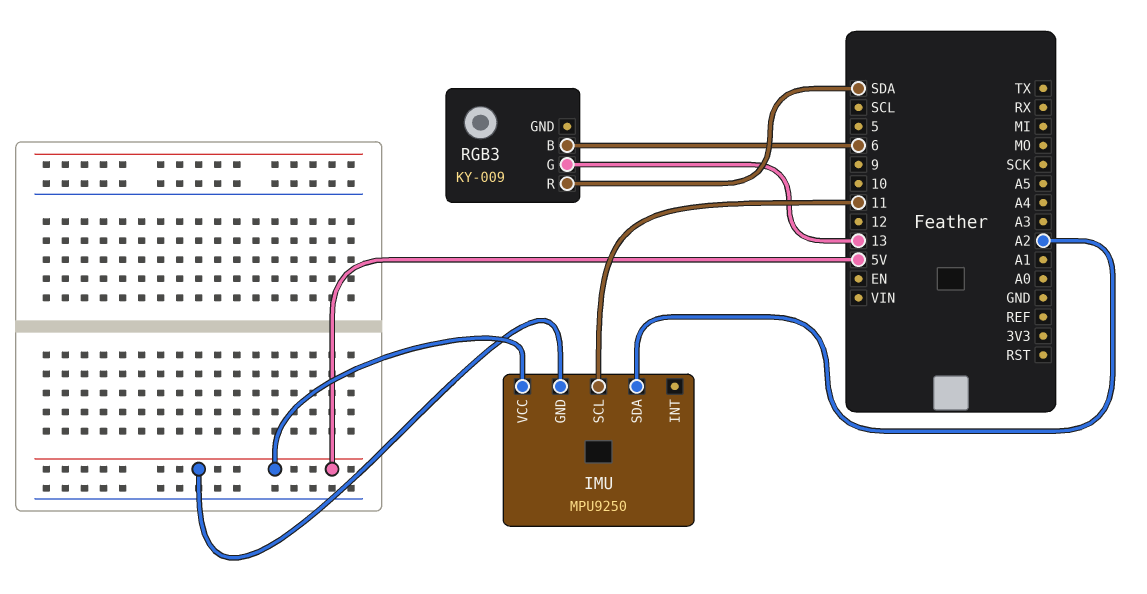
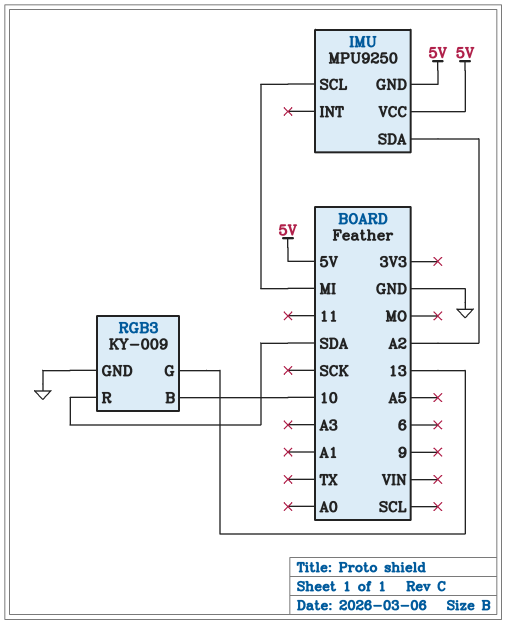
IMU pin SCL: 11 -> MI
RGB3 pin B: 6 -> 10
RGB3 pin GND: none -> GND

